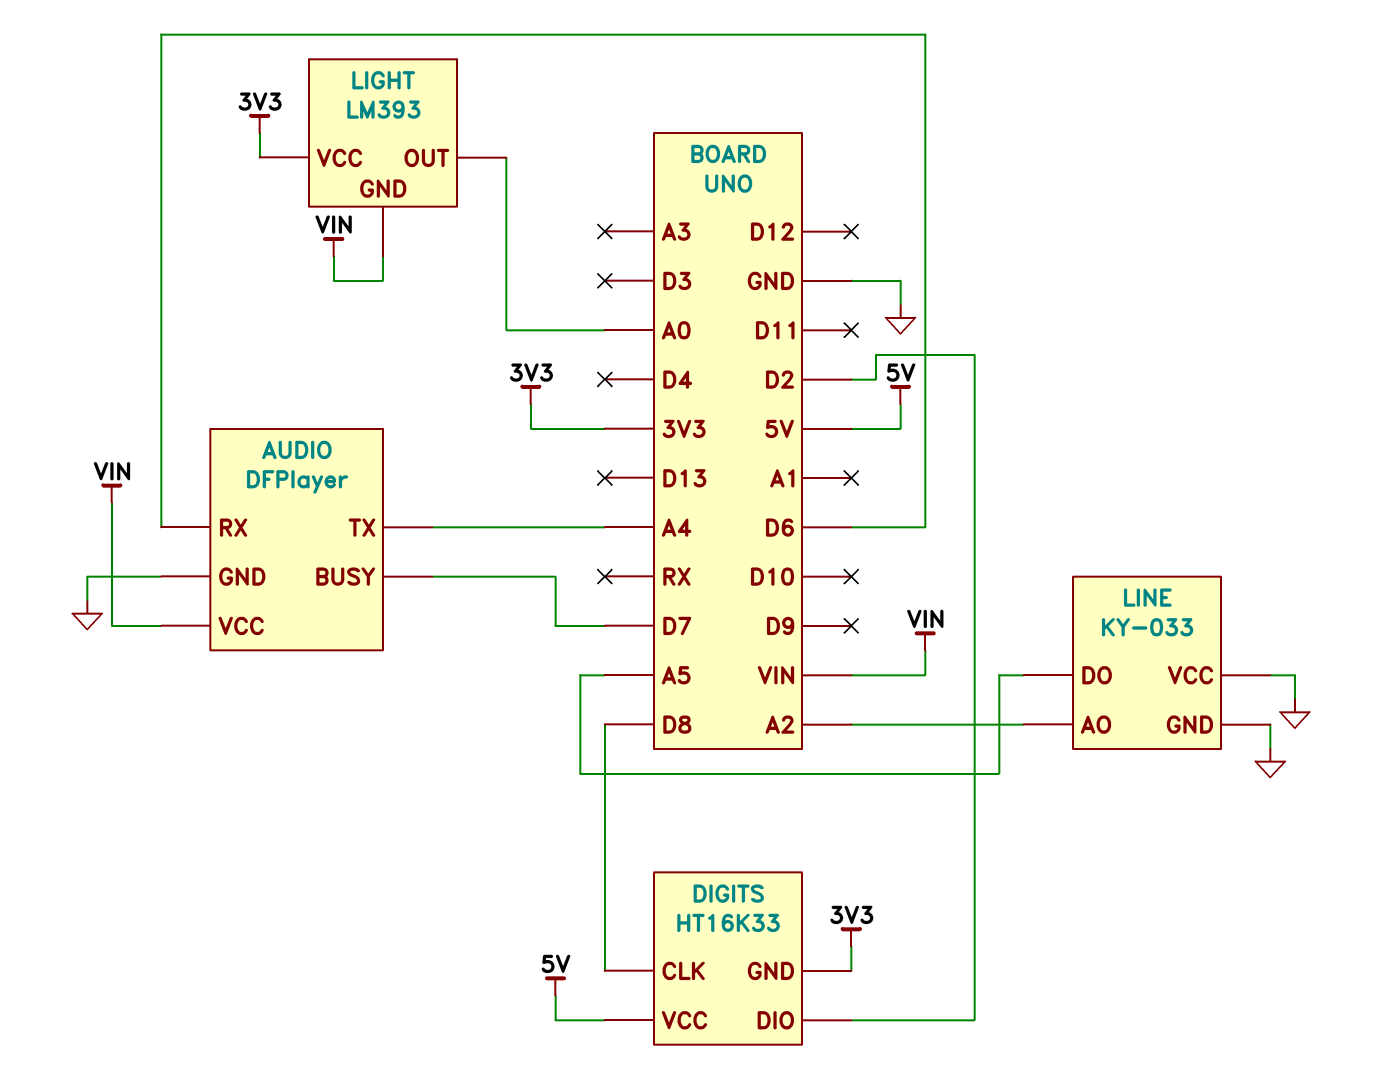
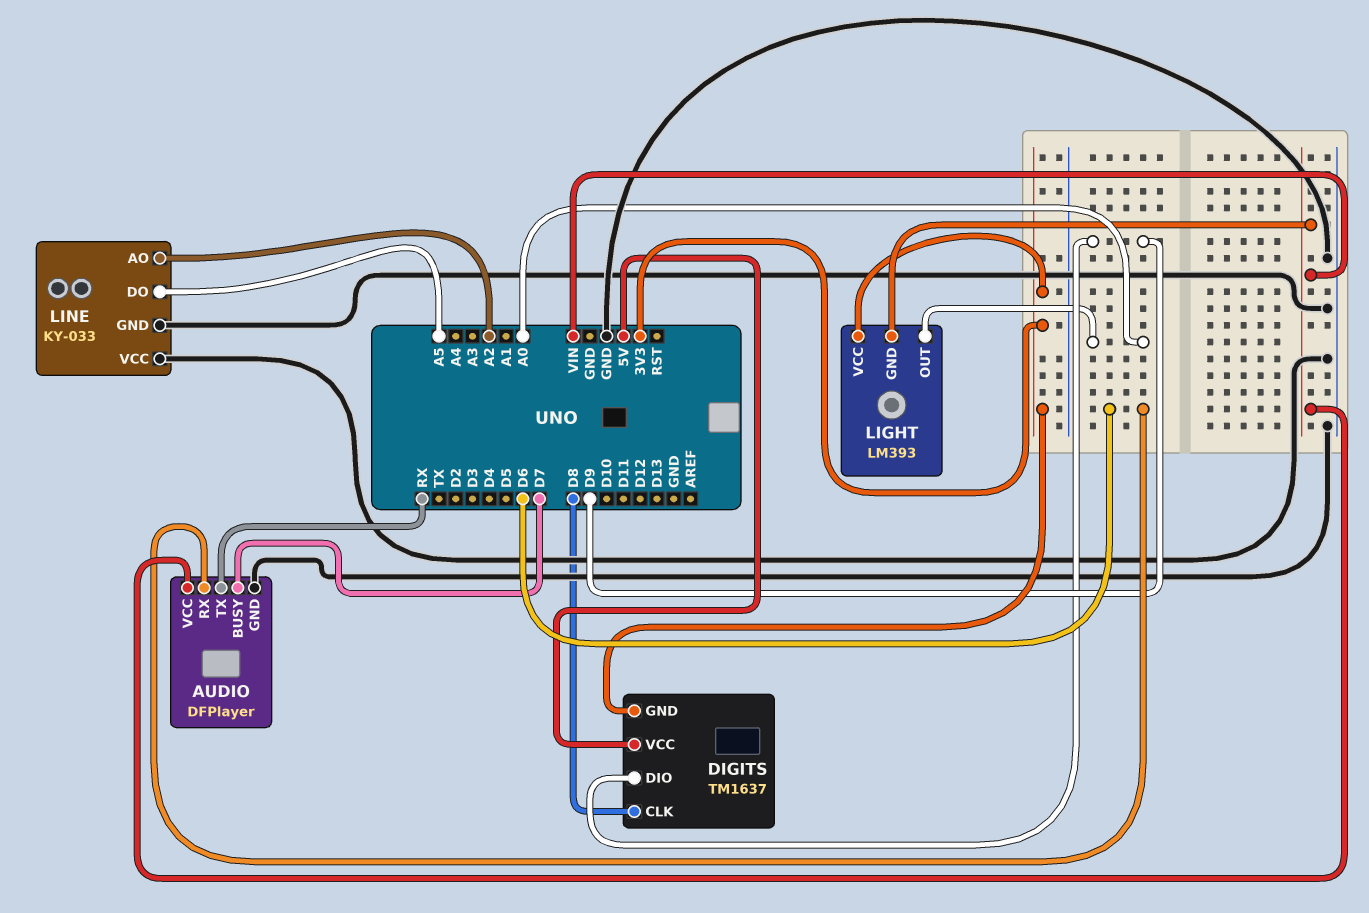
AUDIO pin TX: A4 -> RX
DIGITS: HT16K33 -> TM1637
DIGITS pin DIO: D2 -> D9

